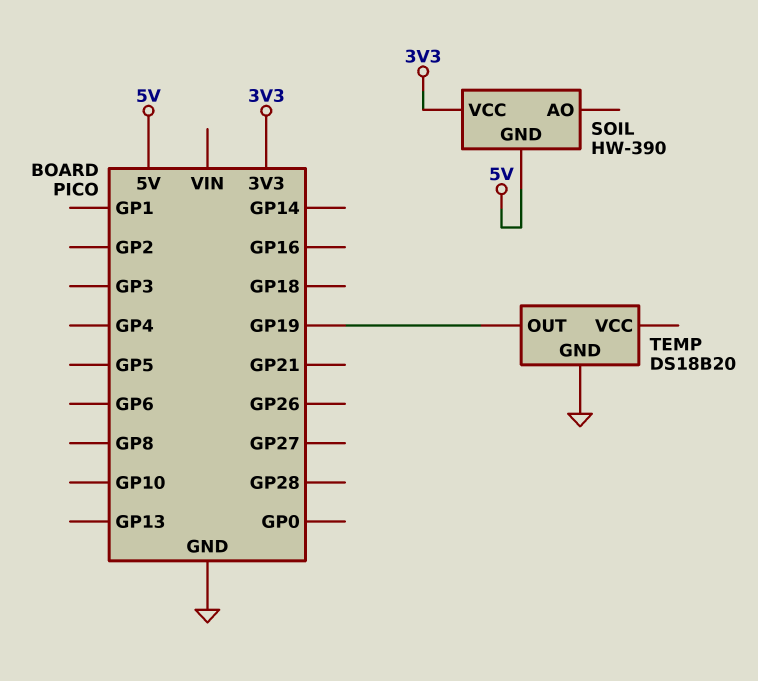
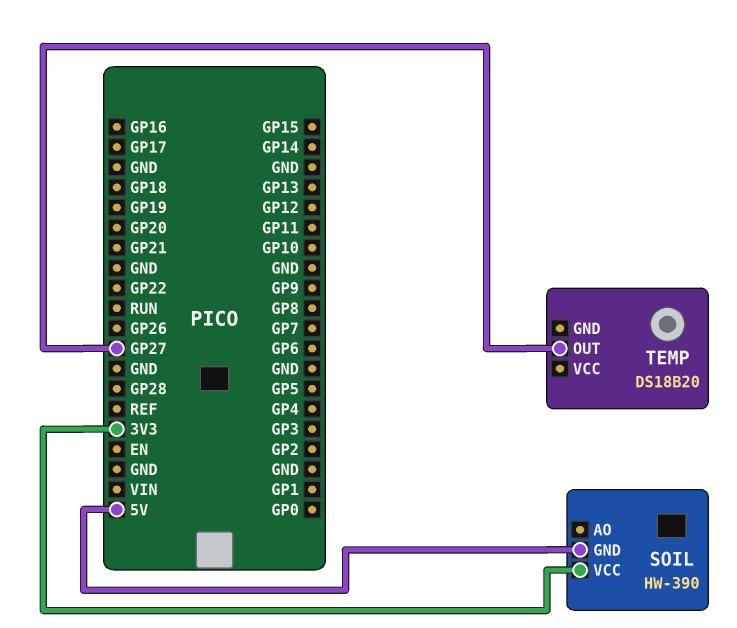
TEMP pin GND: GND -> none
TEMP pin OUT: GP19 -> GP27

